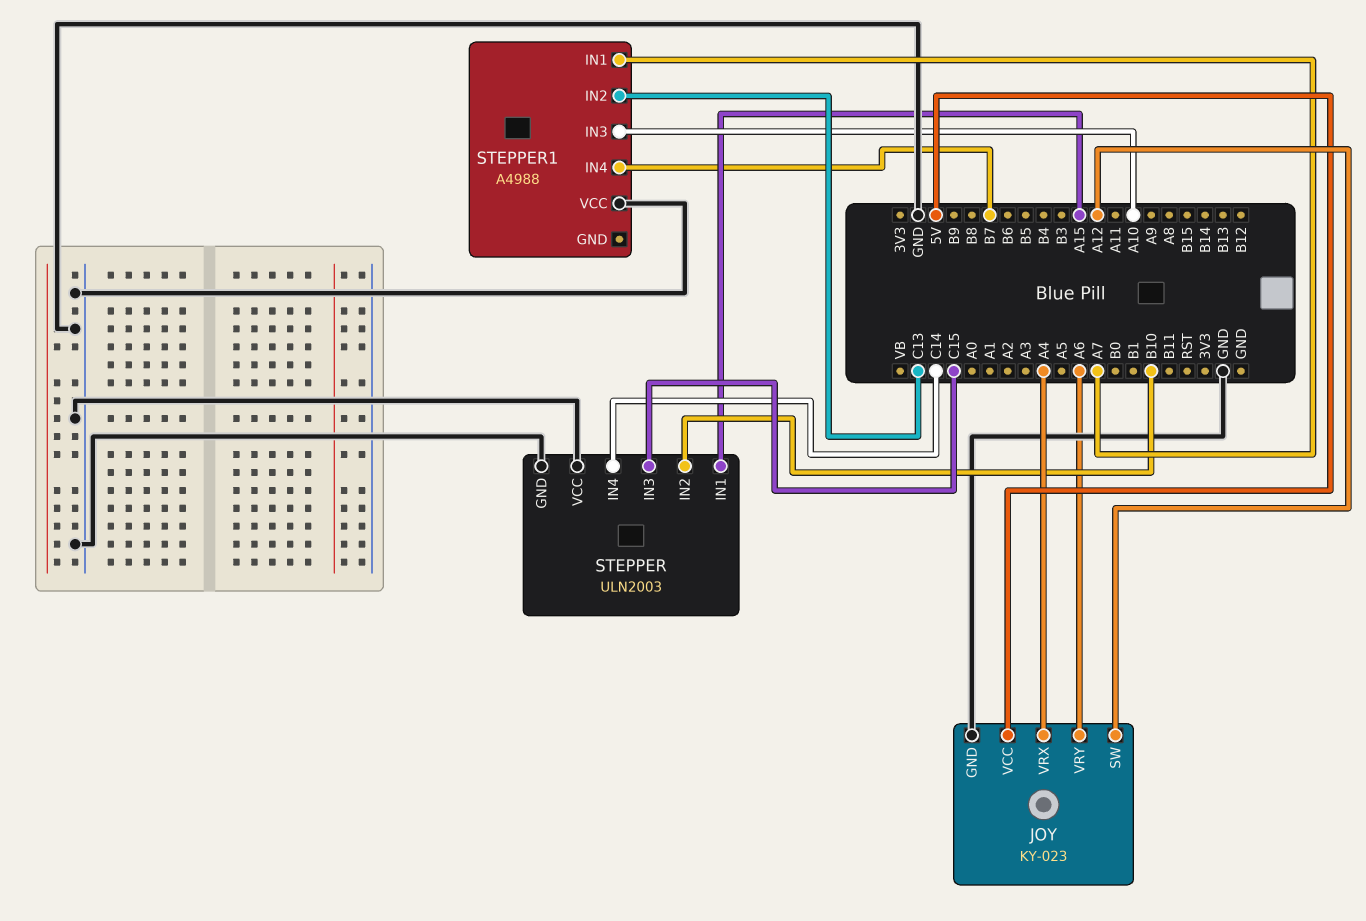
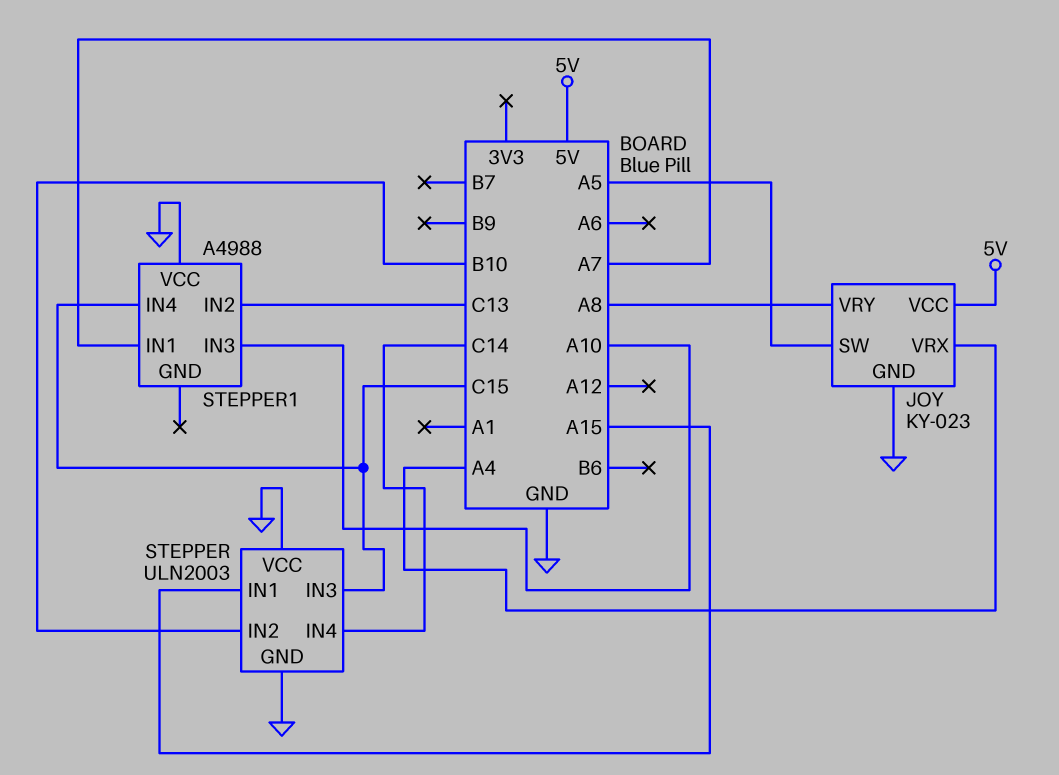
JOY pin SW: A12 -> A5
JOY pin VRY: A6 -> A8
STEPPER1 pin IN4: B7 -> C15

